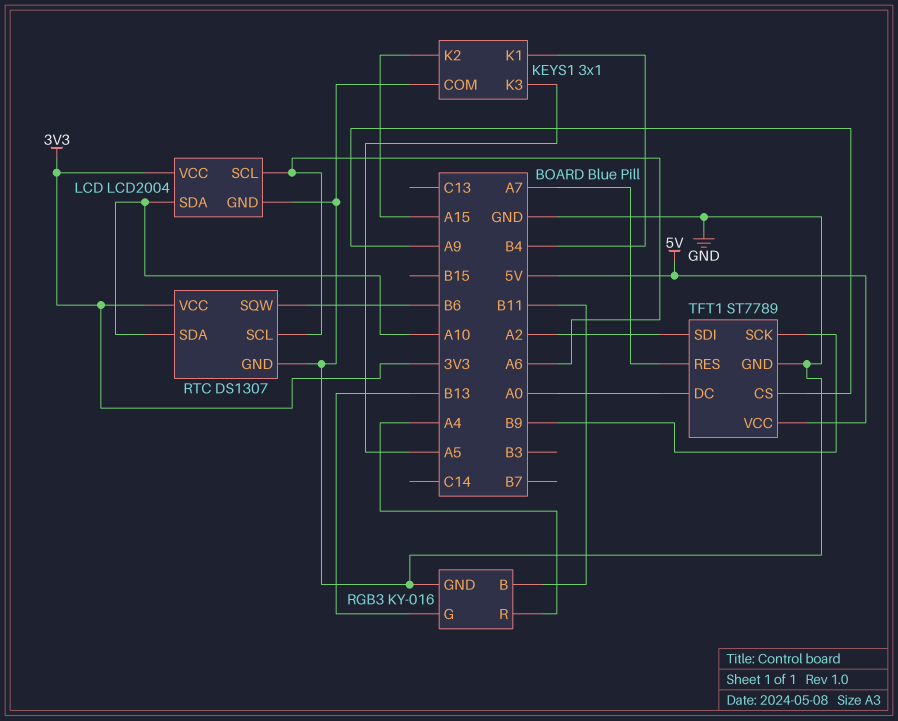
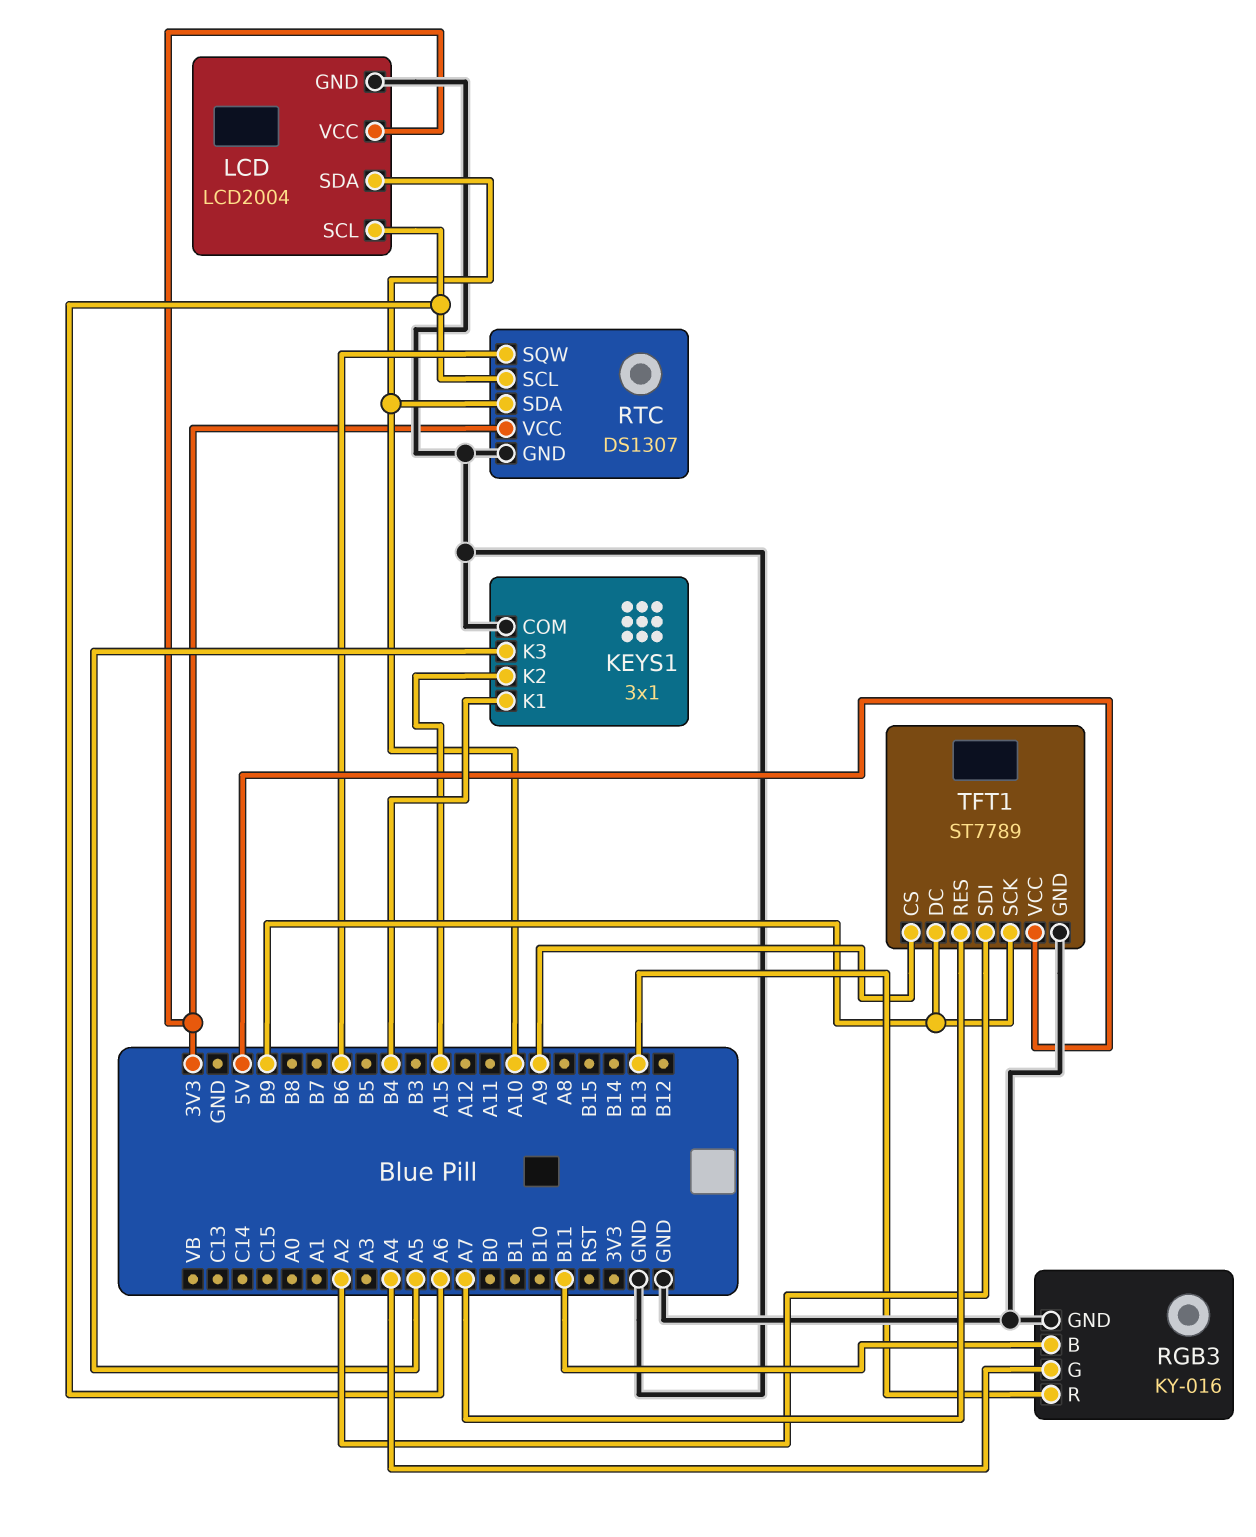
RGB3 pin G: B13 -> A4
RGB3 pin R: A4 -> B13
TFT1 pin DC: A0 -> B9

